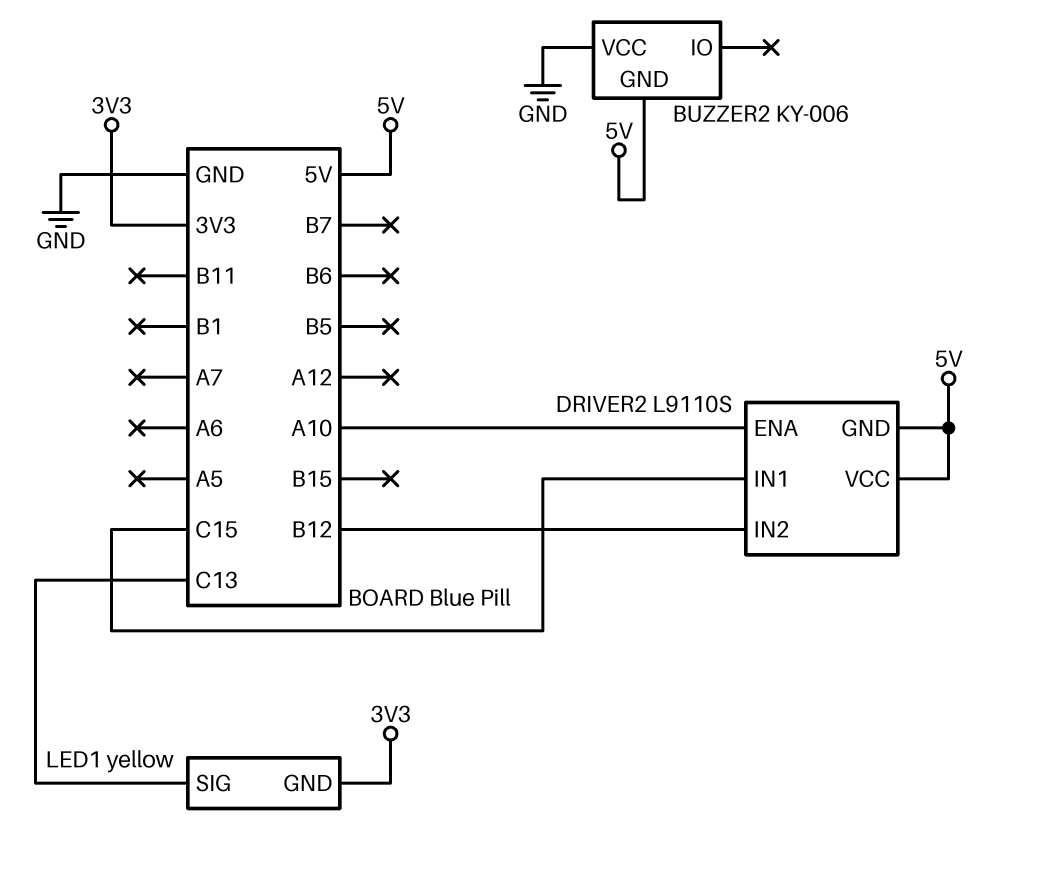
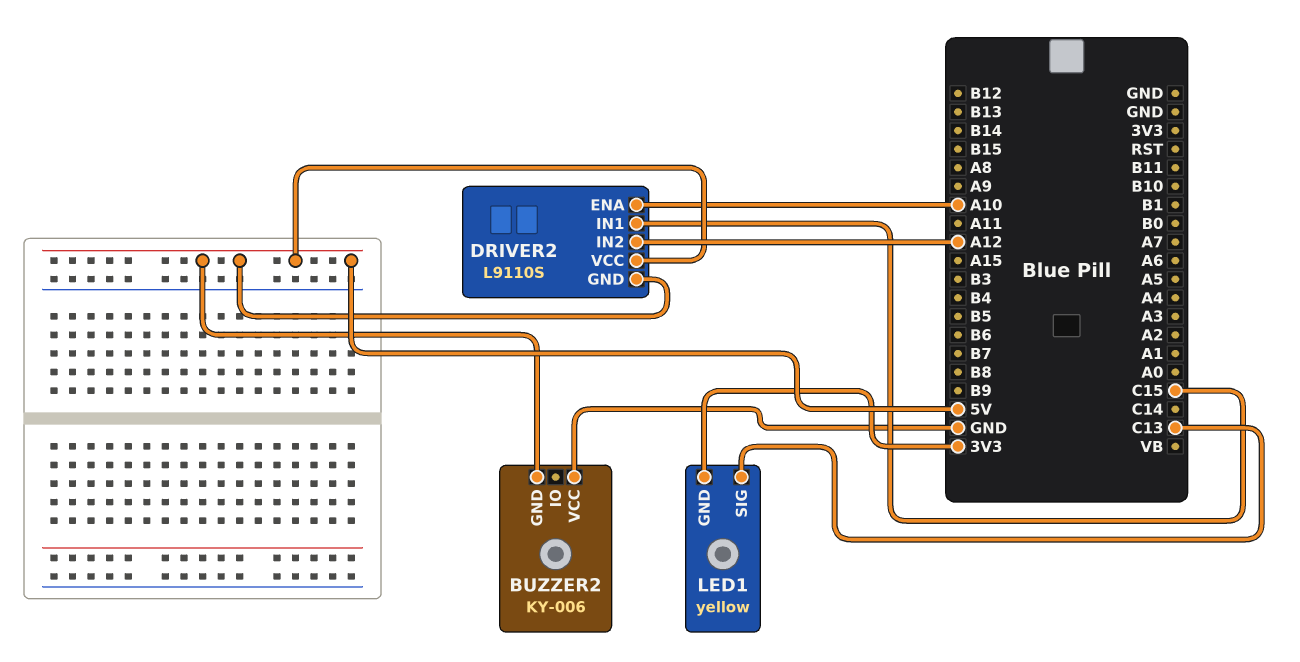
DRIVER2 pin IN2: B12 -> A12

